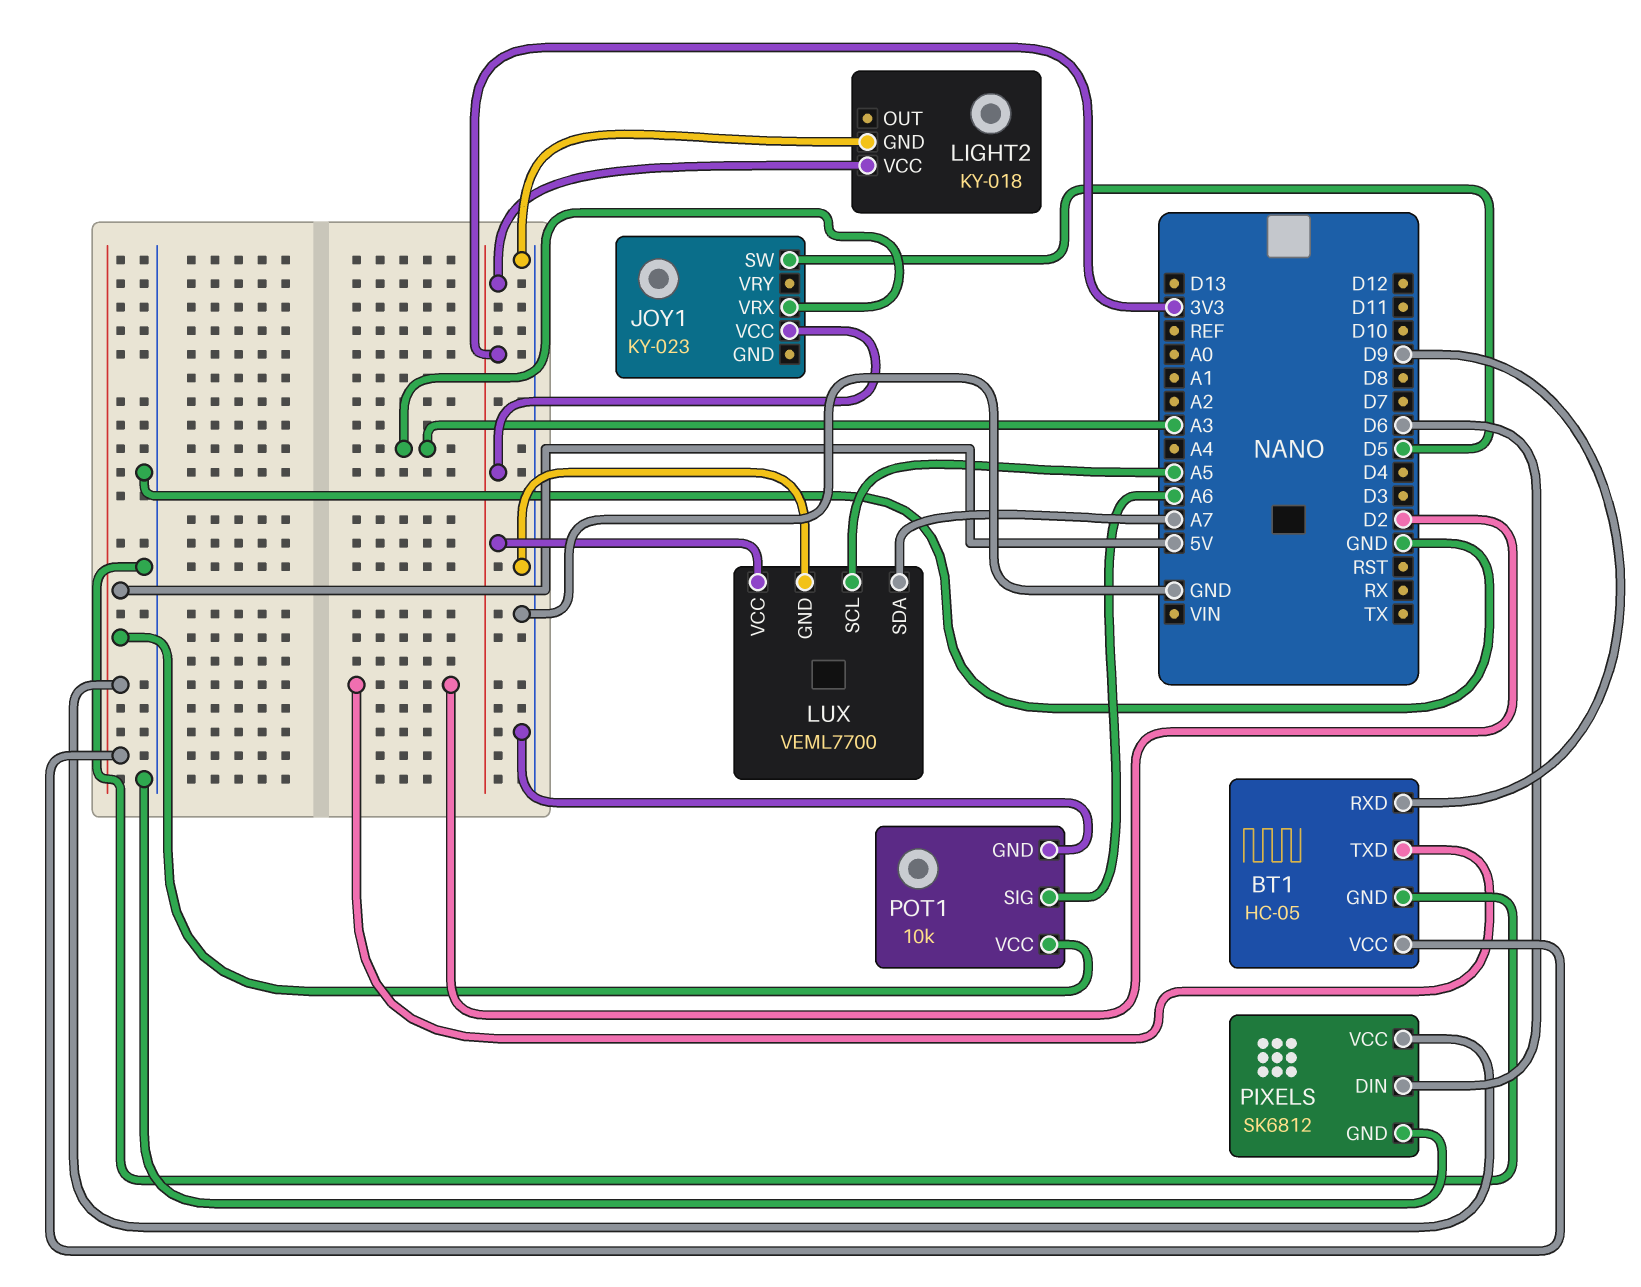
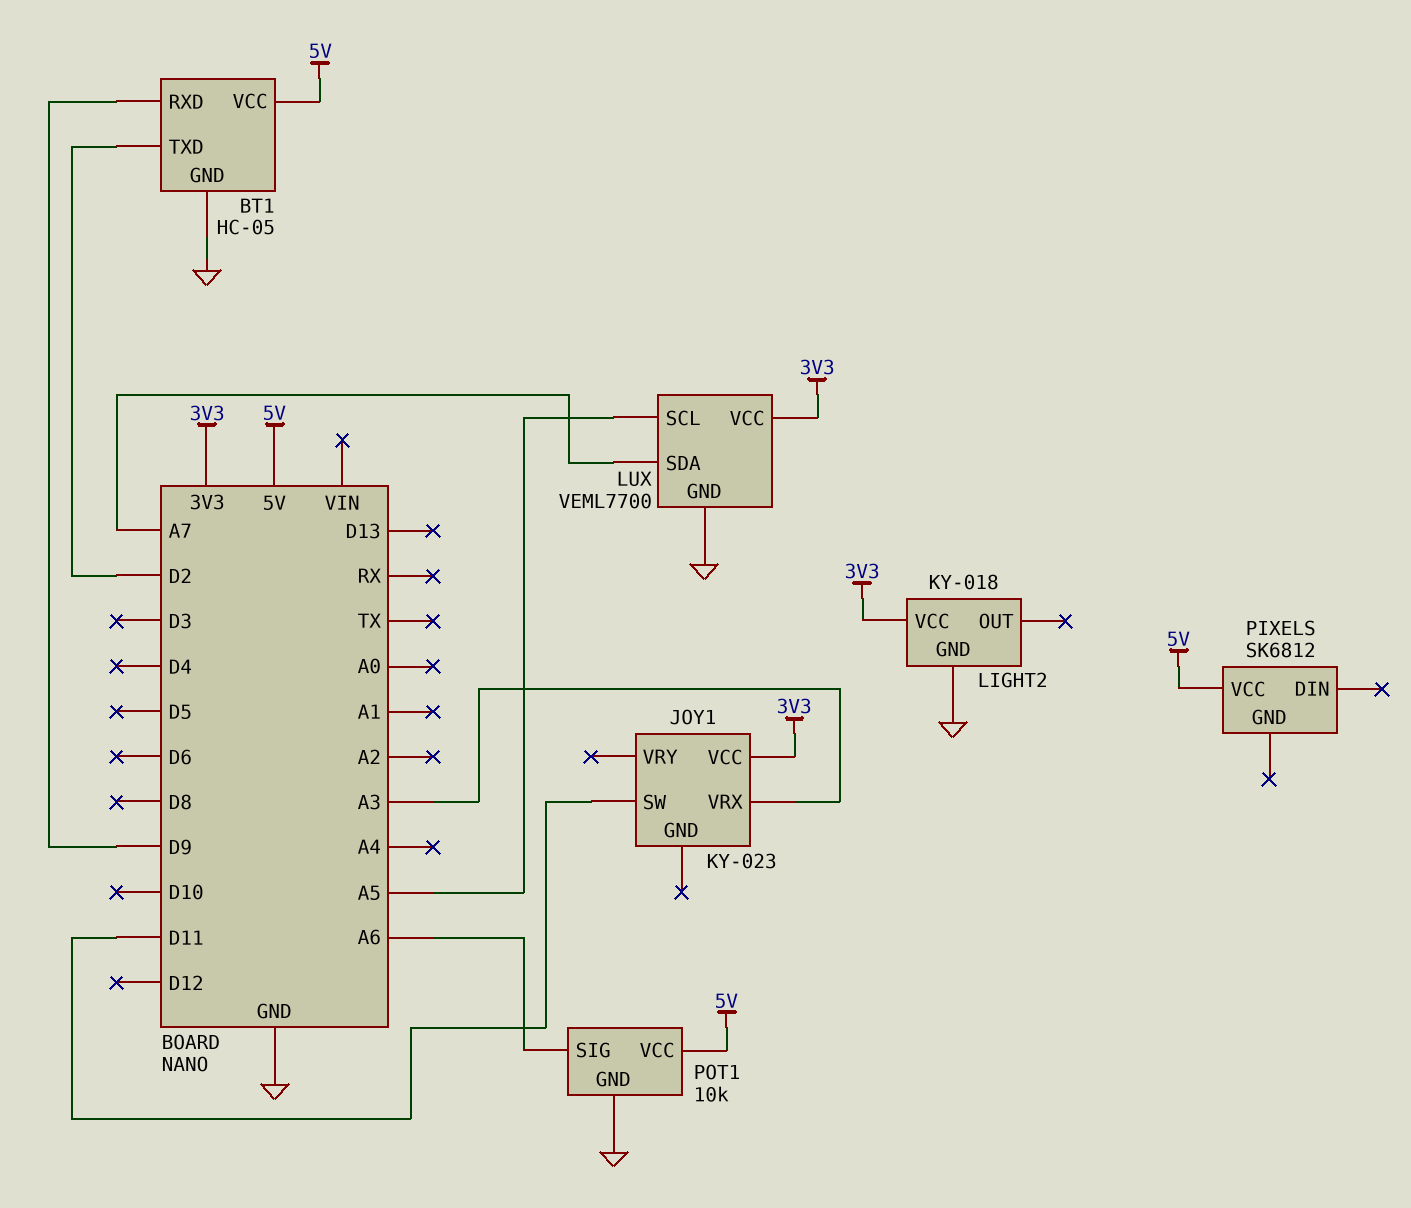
JOY1 pin SW: D5 -> D11
PIXELS pin DIN: D6 -> none
PIXELS pin GND: GND -> none

